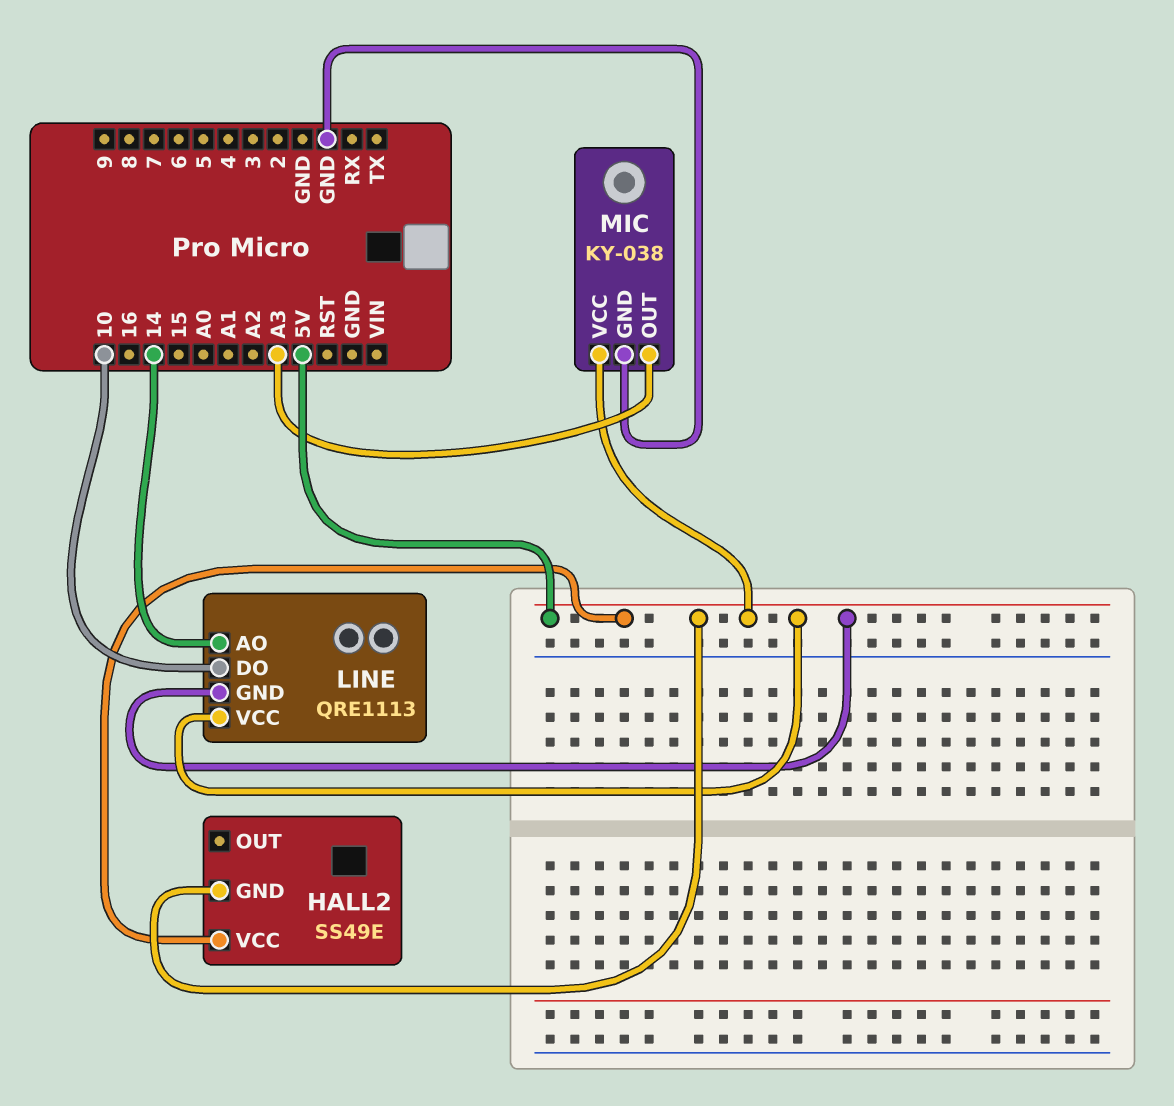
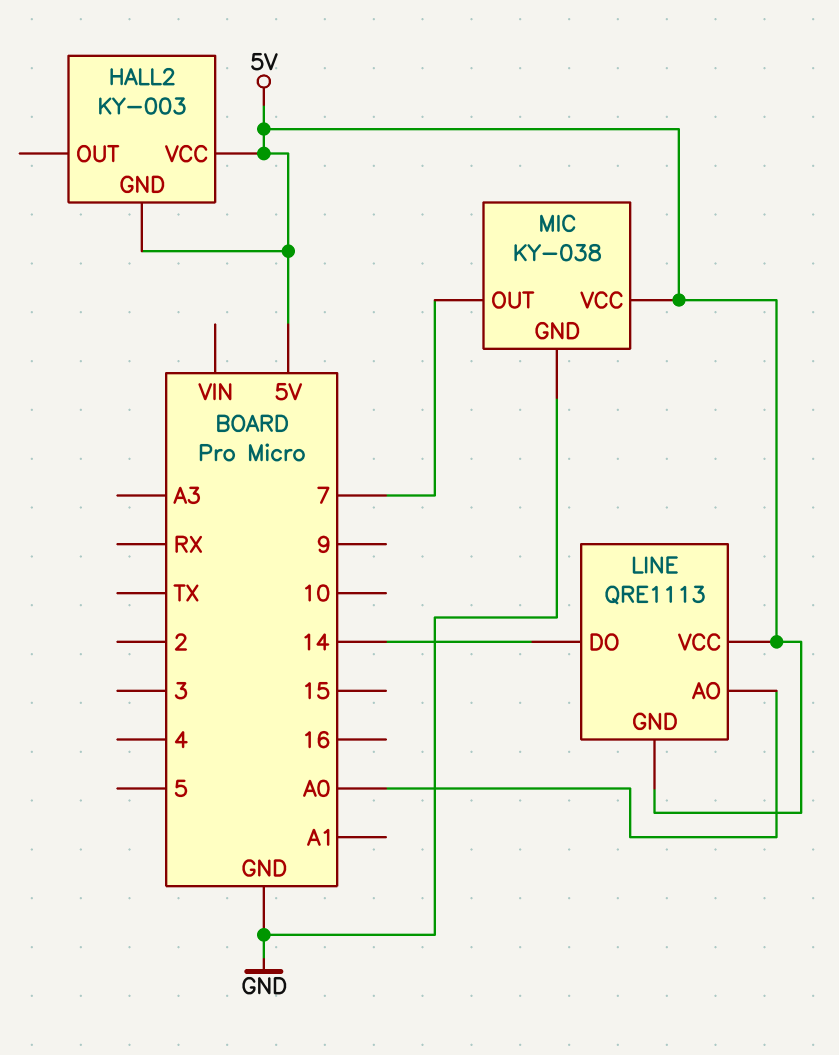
HALL2: SS49E -> KY-003
LINE pin AO: 14 -> A0
LINE pin DO: 10 -> 14
MIC pin OUT: A3 -> 7

